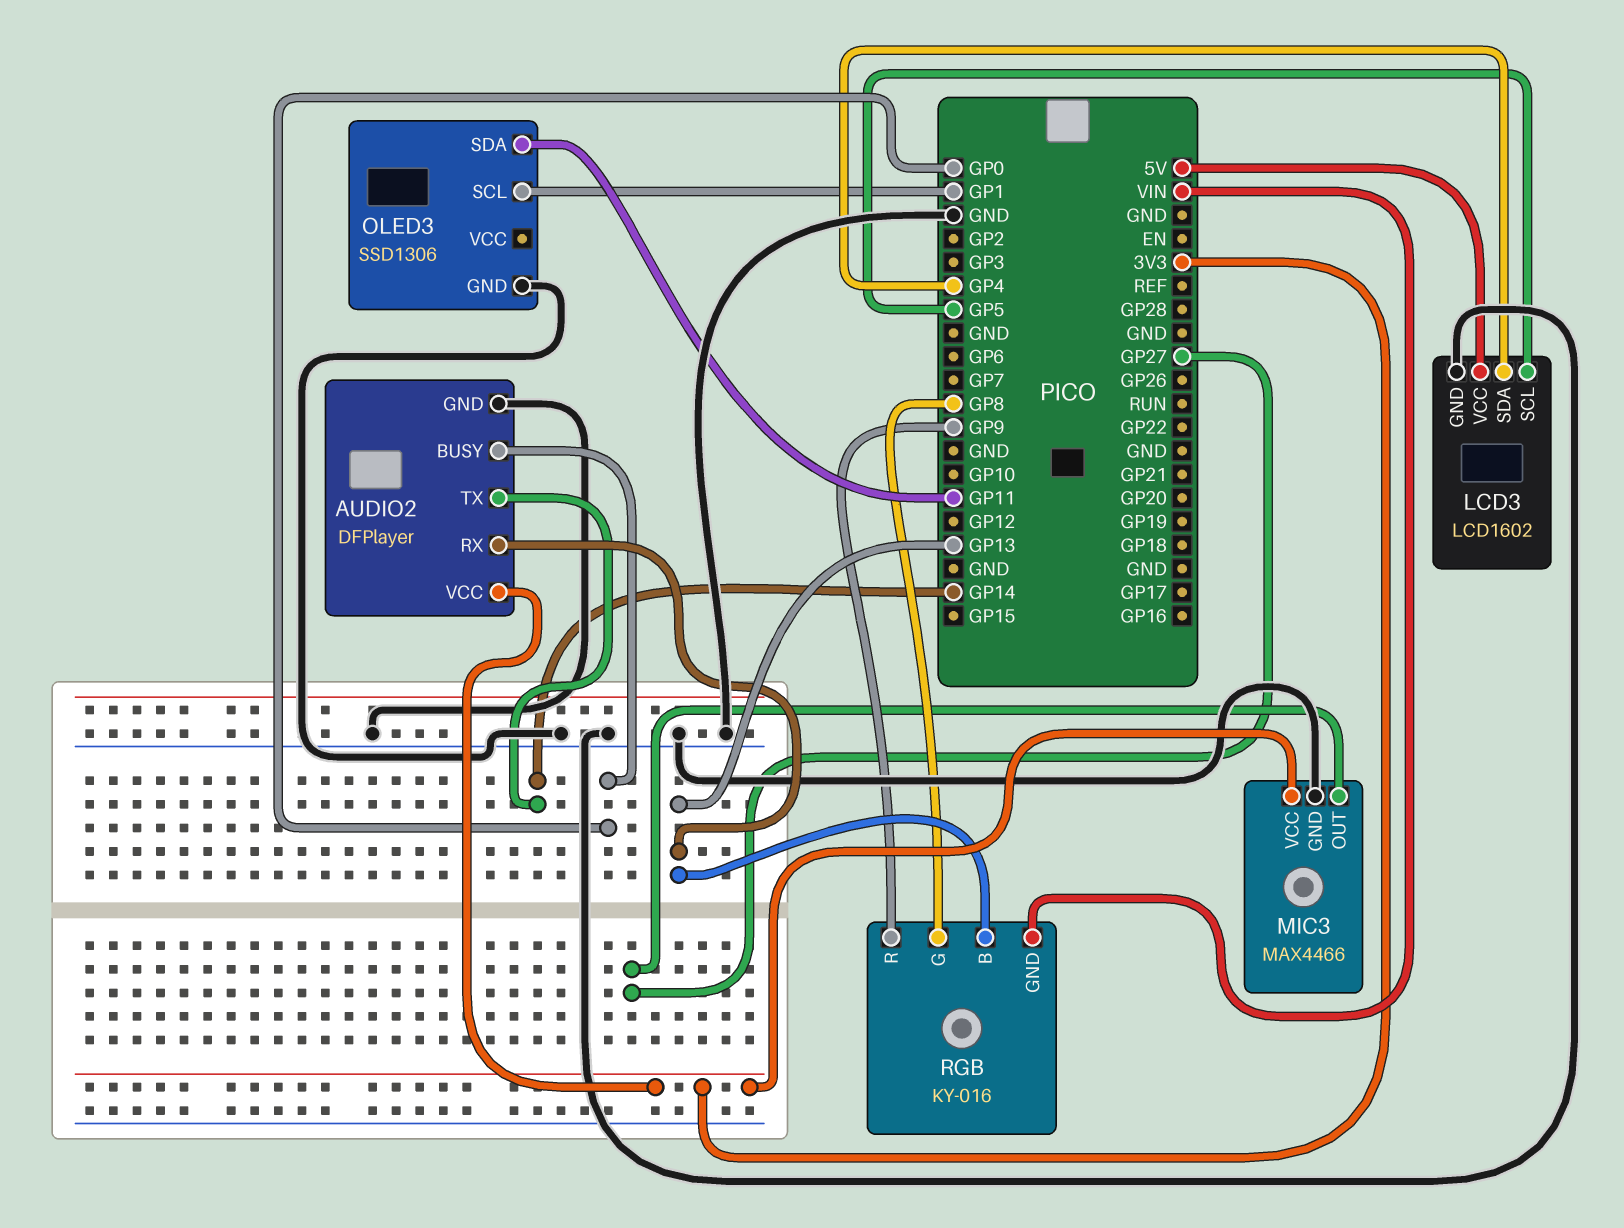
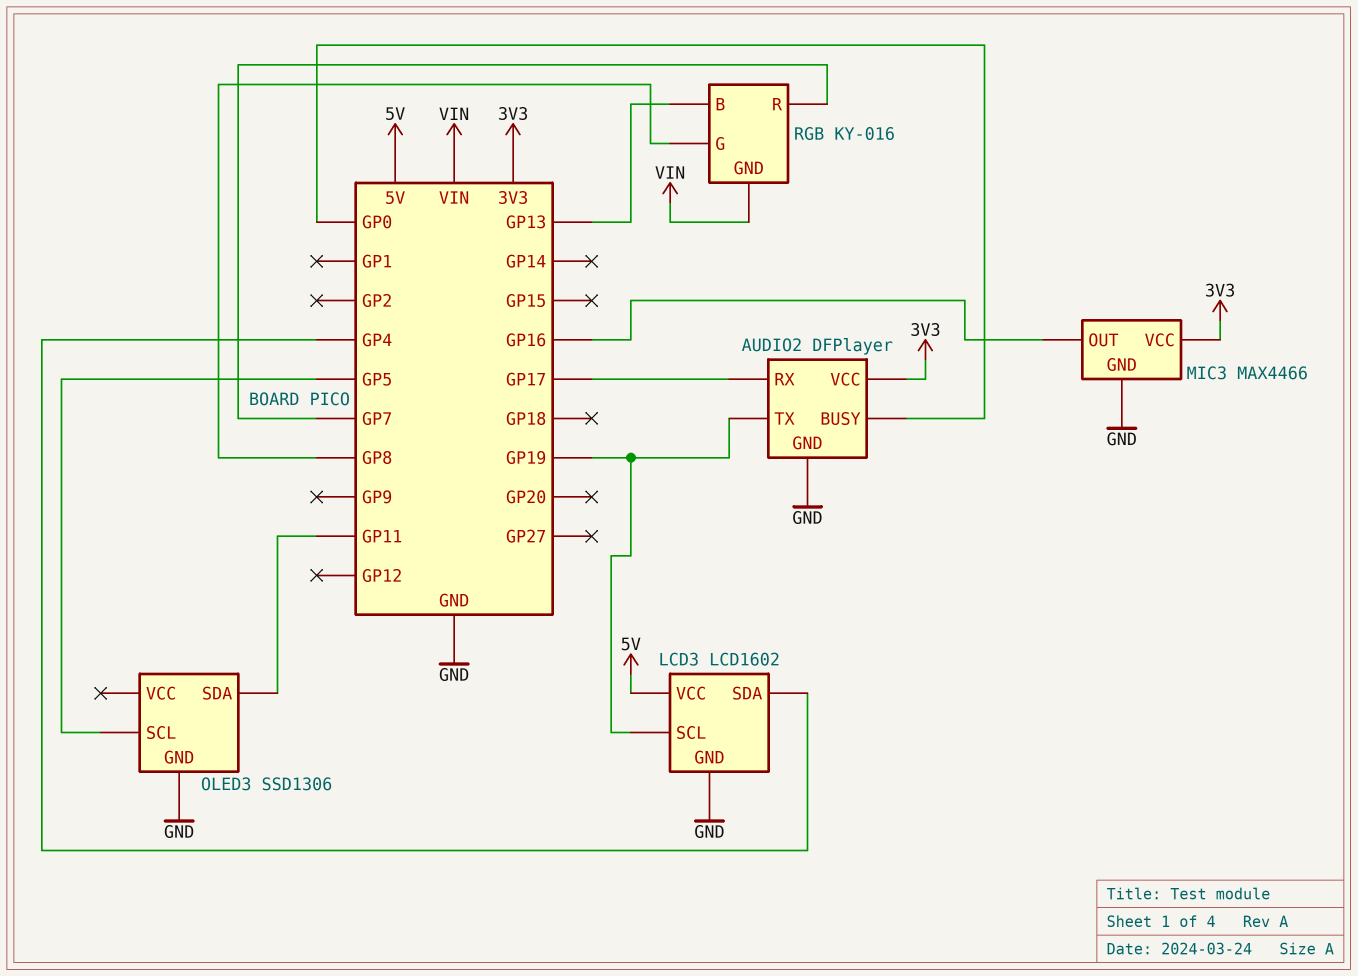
AUDIO2 pin RX: GP13 -> GP17
AUDIO2 pin TX: GP14 -> GP19
LCD3 pin SCL: GP5 -> GP19
MIC3 pin OUT: GP27 -> GP16
OLED3 pin SCL: GP1 -> GP5
RGB pin R: GP9 -> GP7

